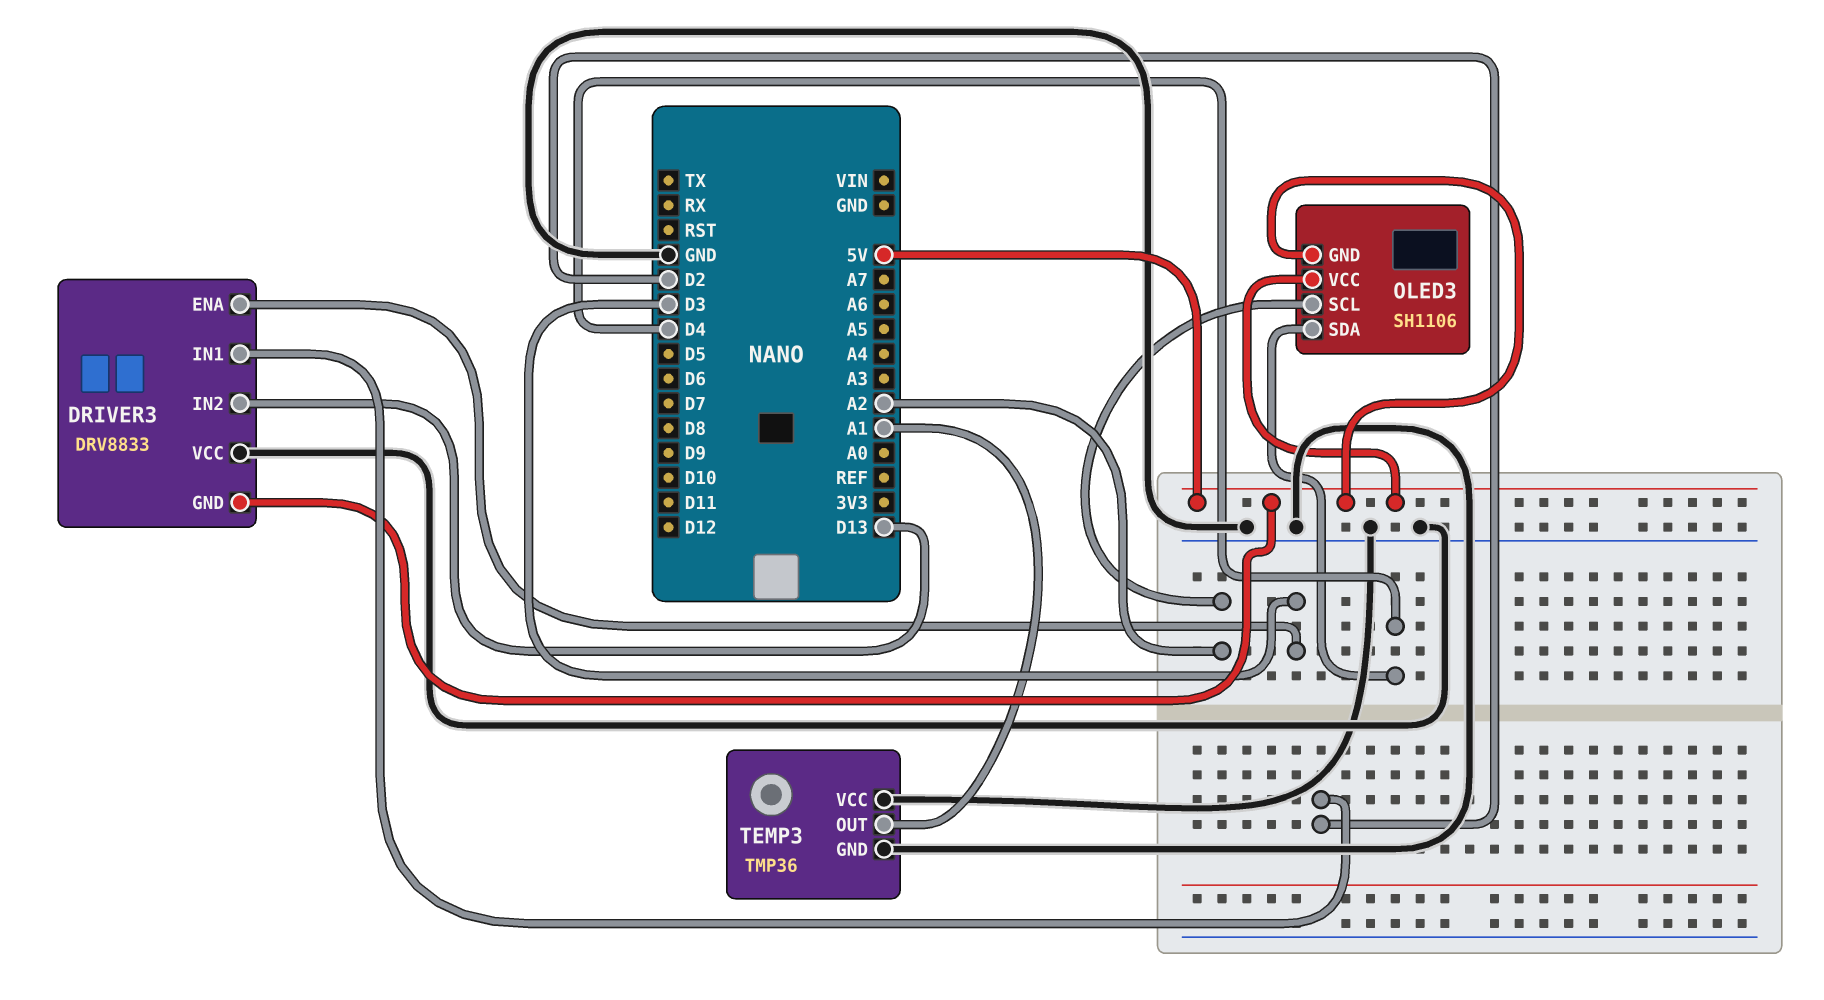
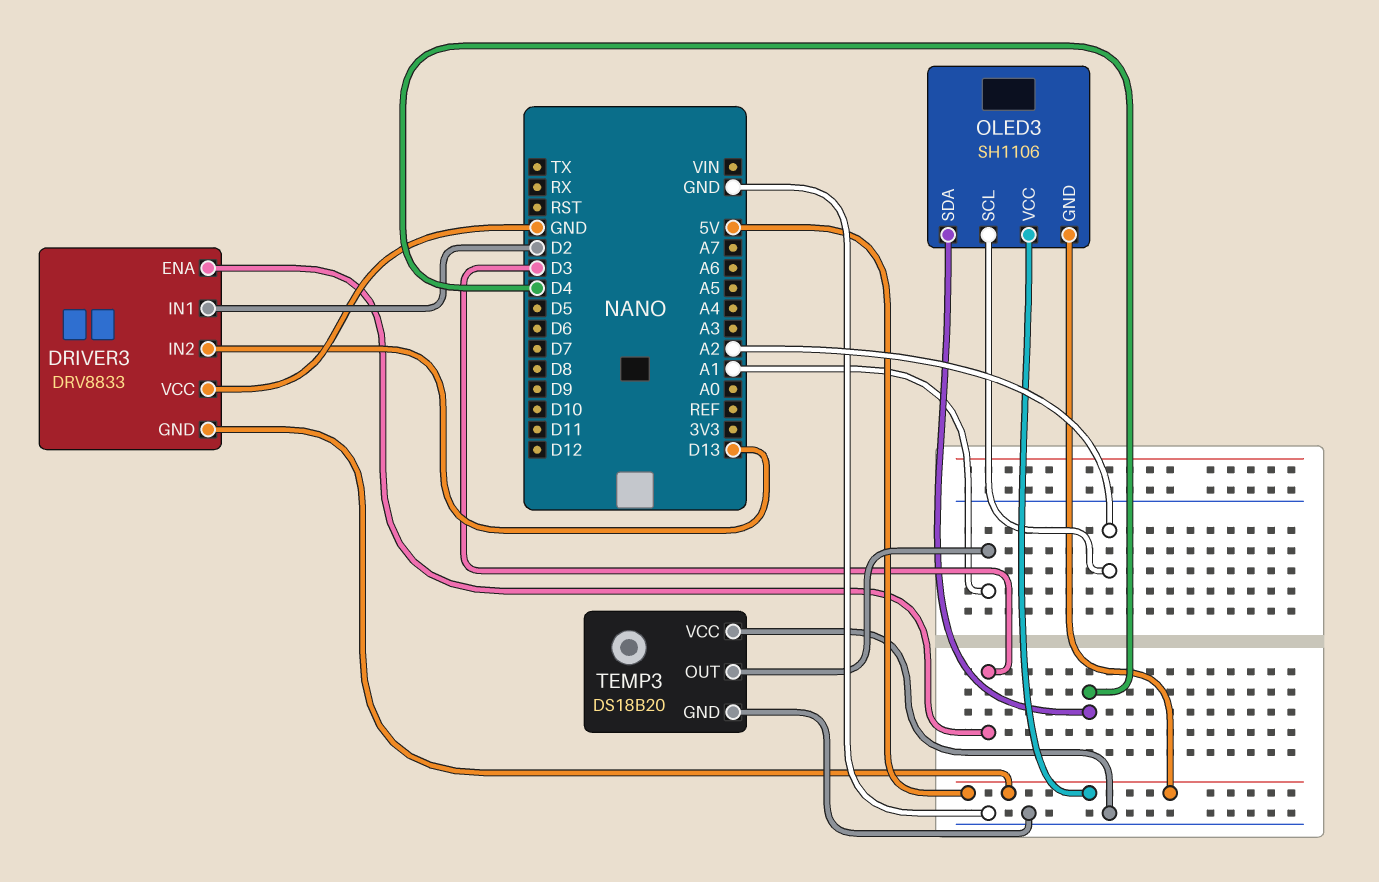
TEMP3: TMP36 -> DS18B20

